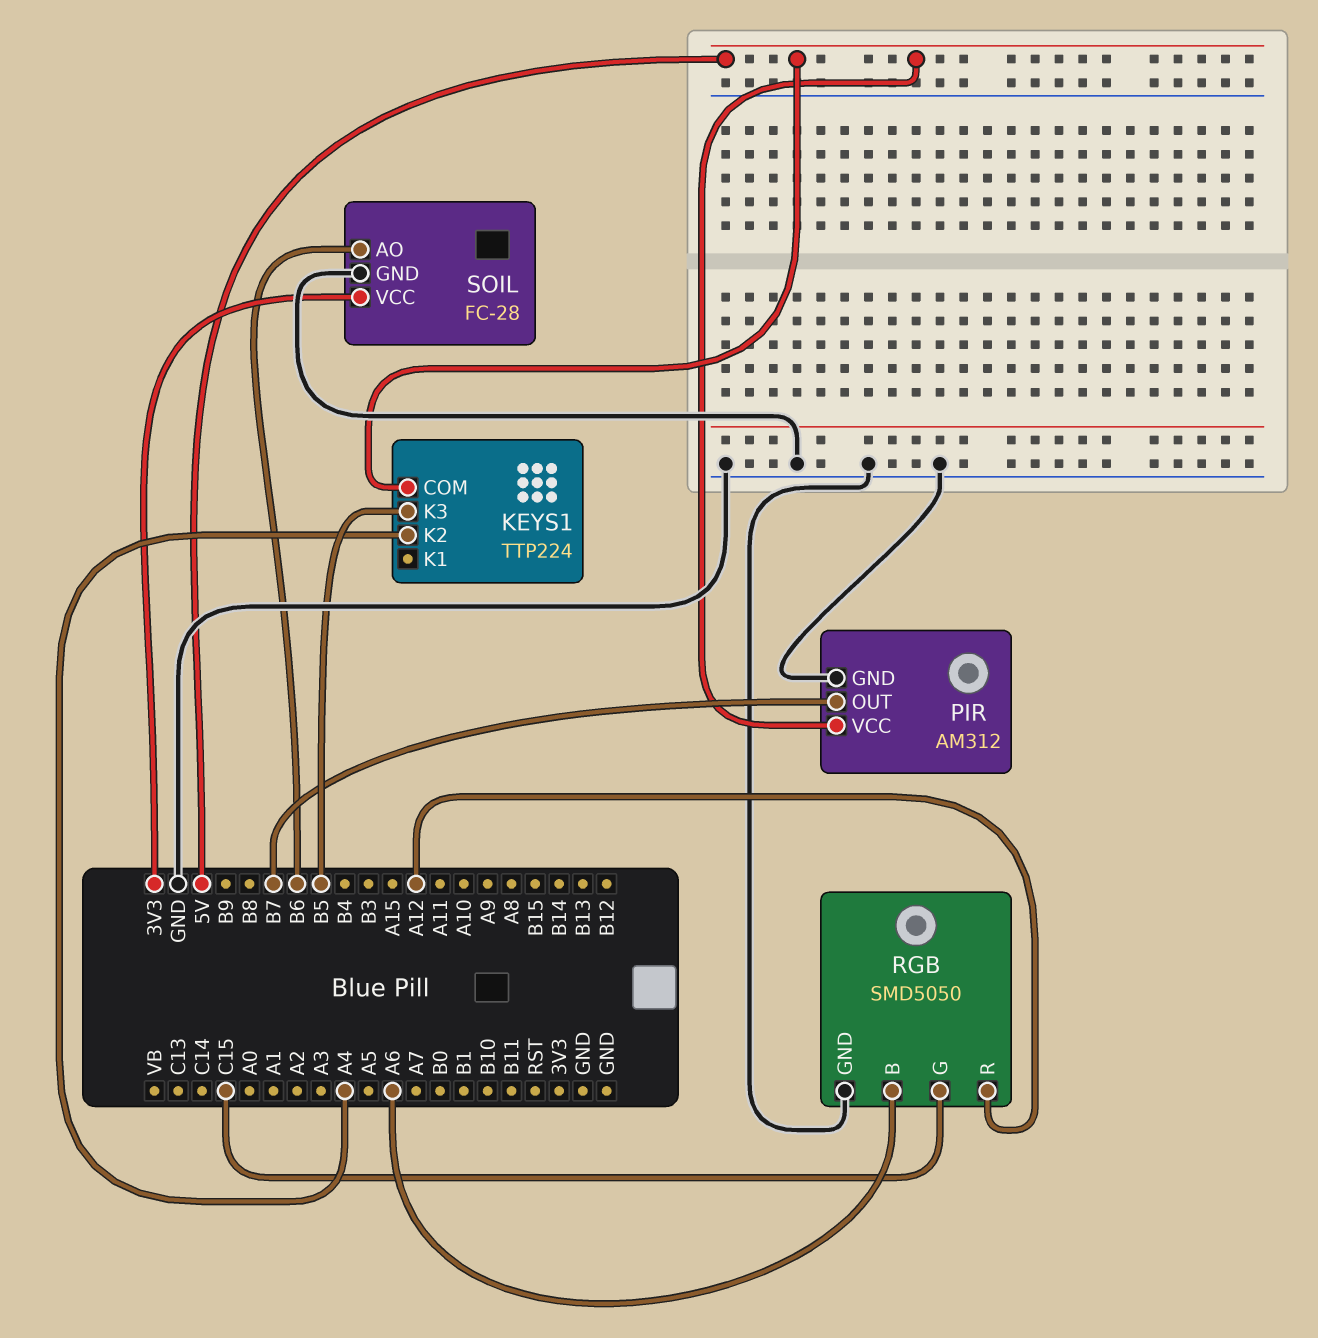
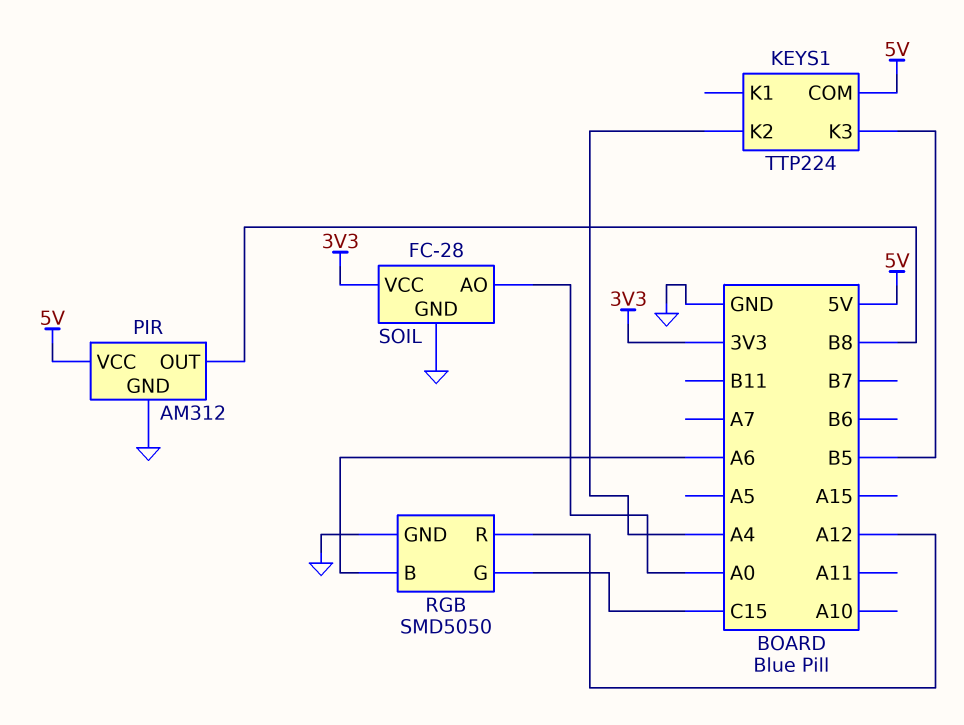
PIR pin OUT: B7 -> B8
SOIL pin AO: B6 -> A0

